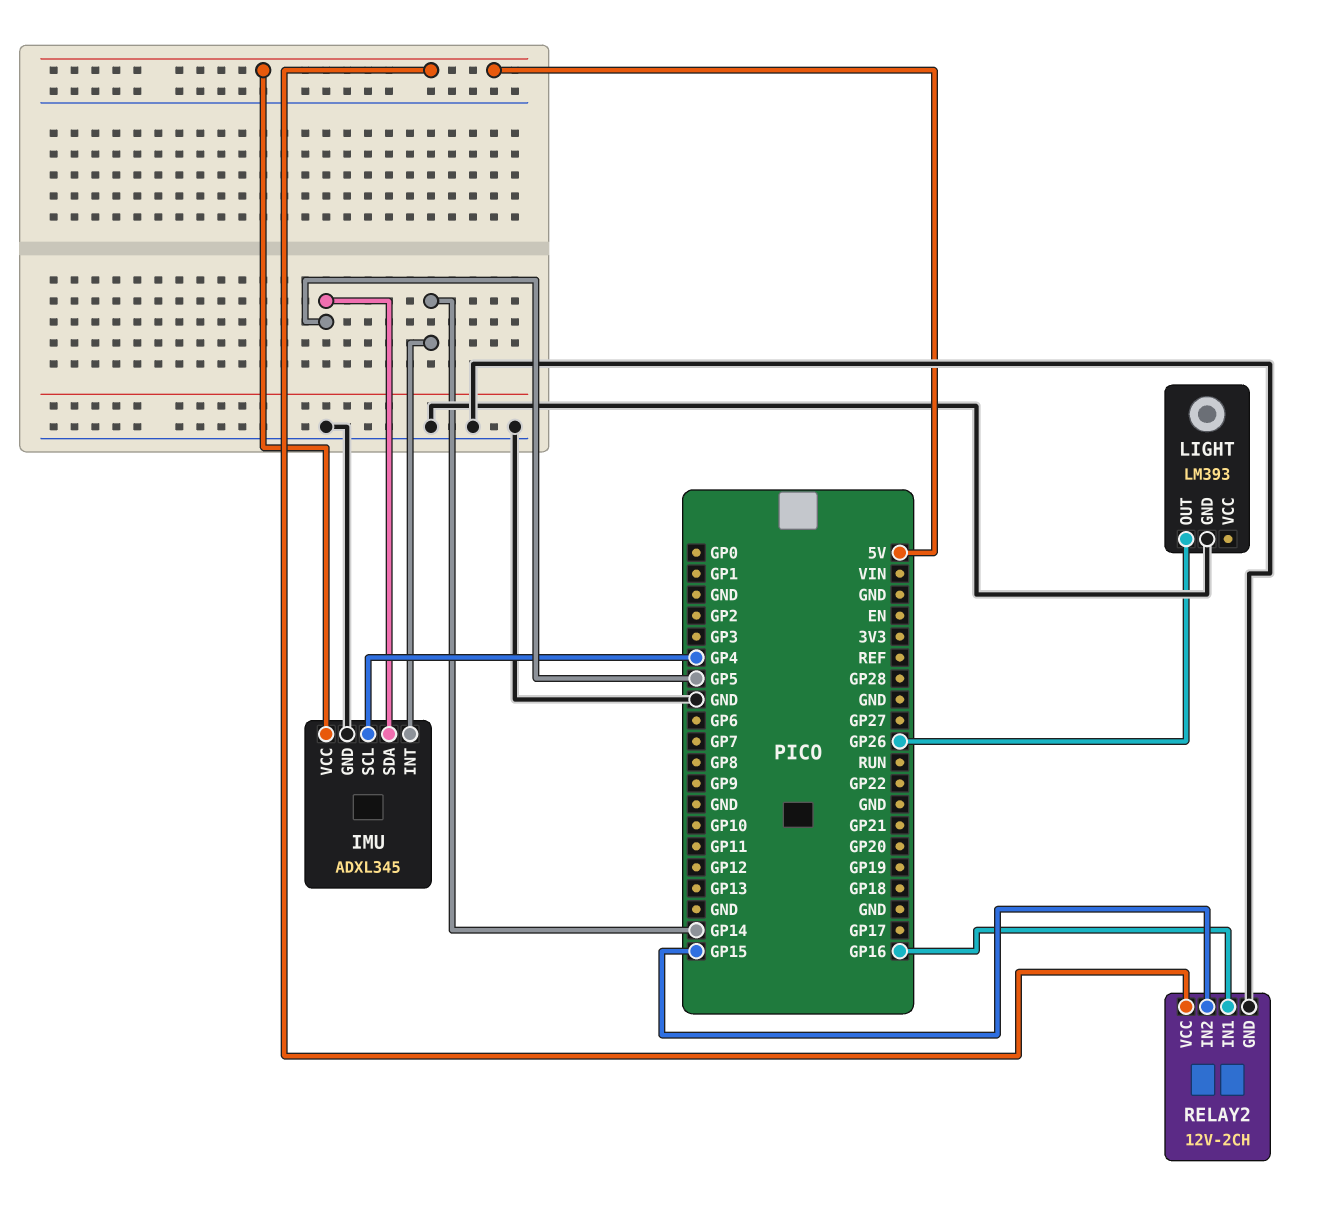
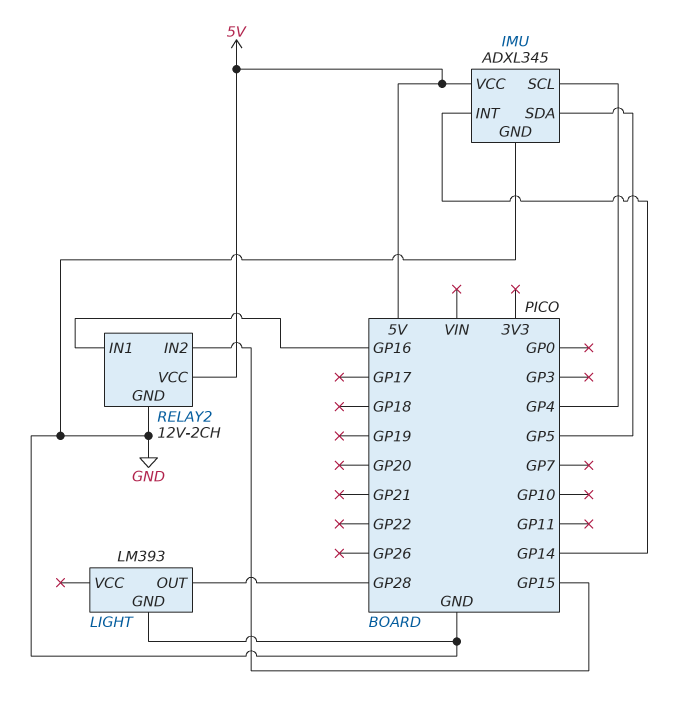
LIGHT pin OUT: GP26 -> GP28

